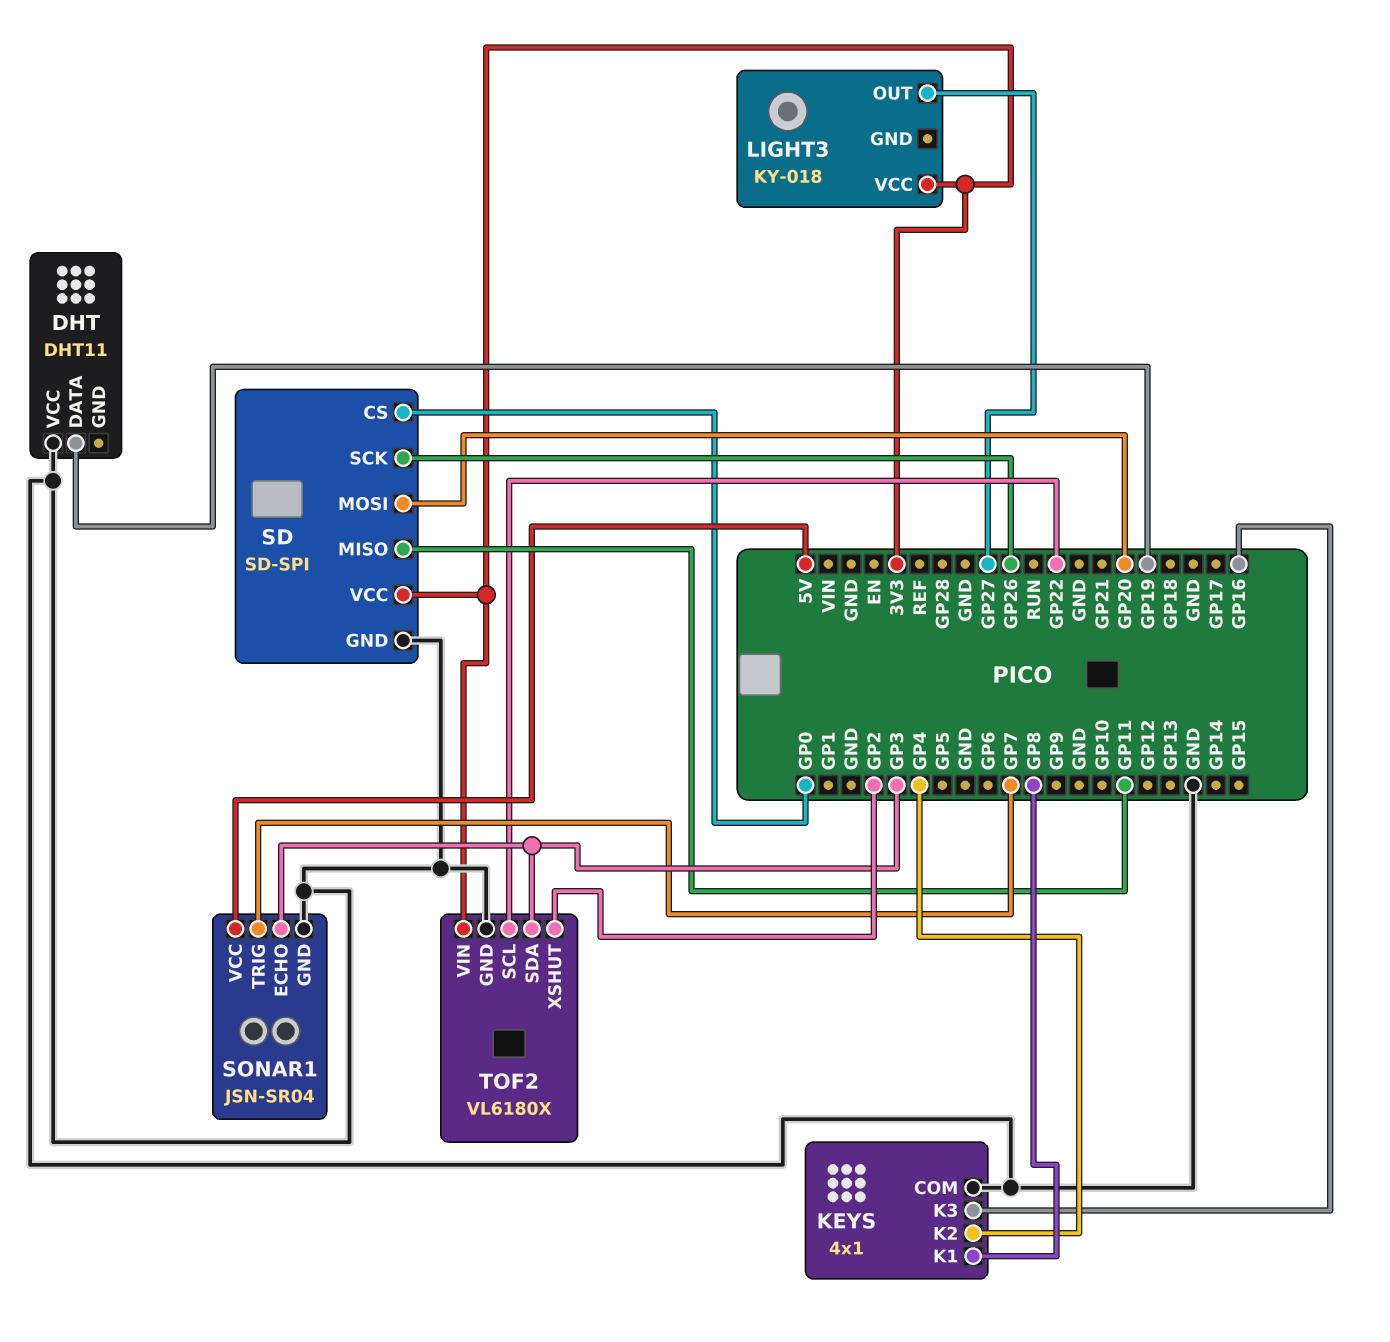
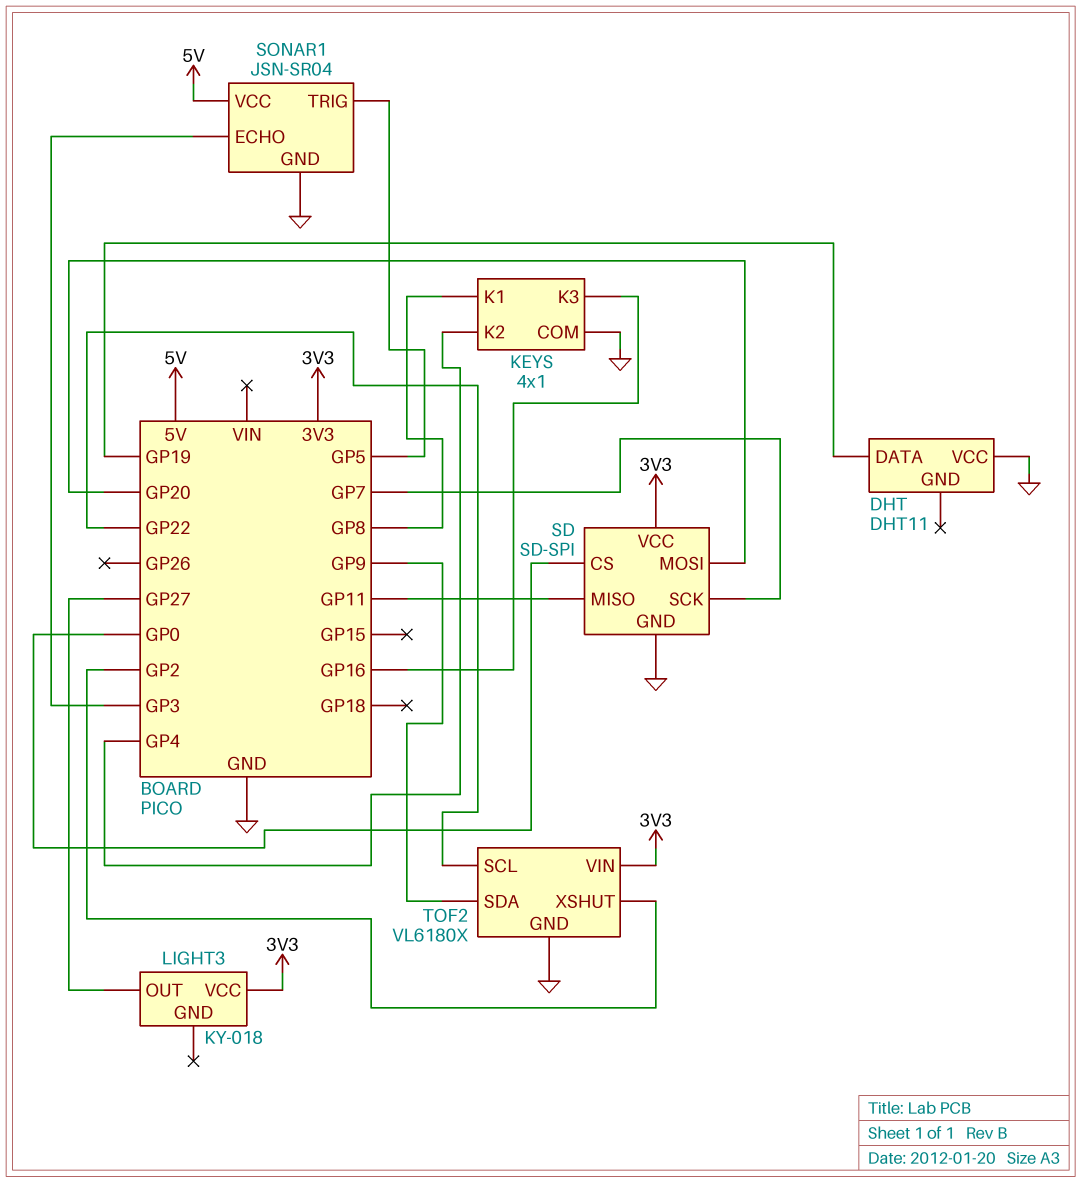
SD pin SCK: GP26 -> GP7
SONAR1 pin TRIG: GP7 -> GP5
TOF2 pin SDA: GP3 -> GP9

